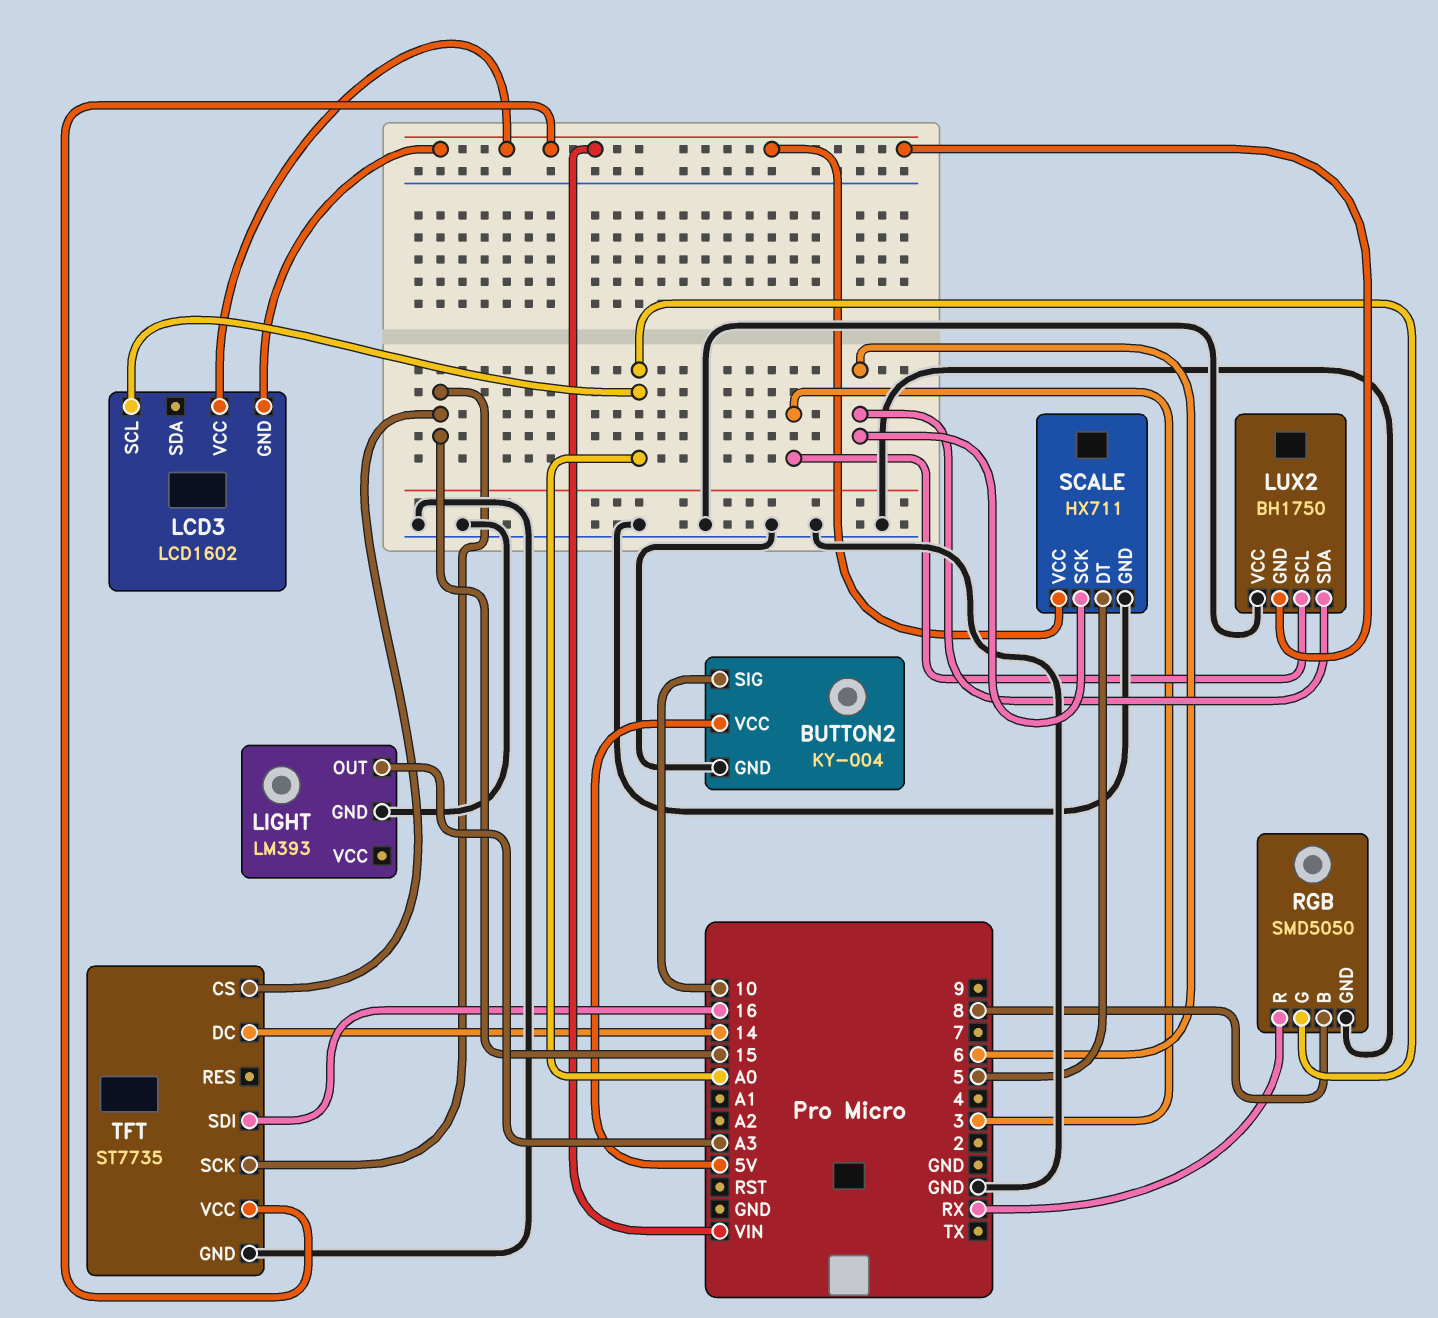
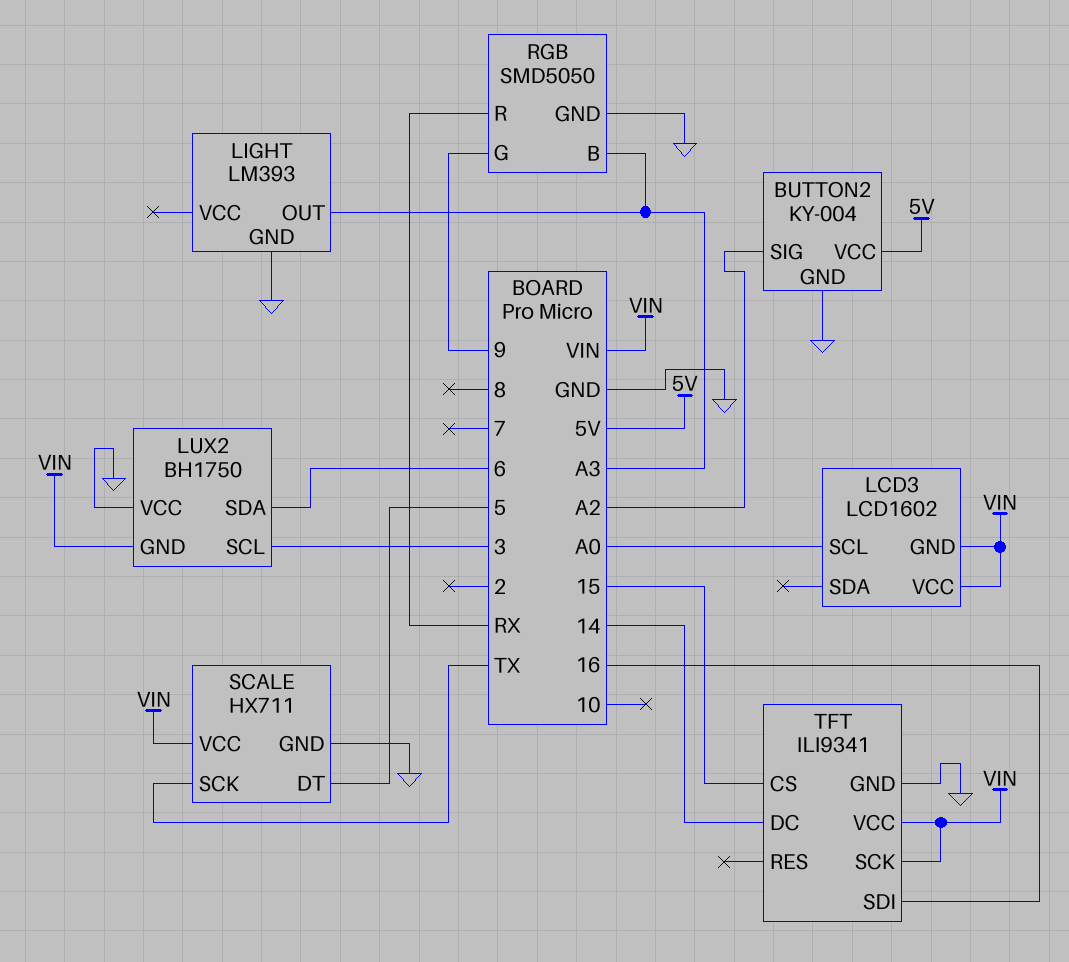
BUTTON2 pin SIG: 10 -> A2
RGB pin B: 8 -> A3
RGB pin G: A0 -> 9
SCALE pin SCK: 6 -> TX
TFT: ST7735 -> ILI9341
TFT pin SCK: 15 -> VIN

